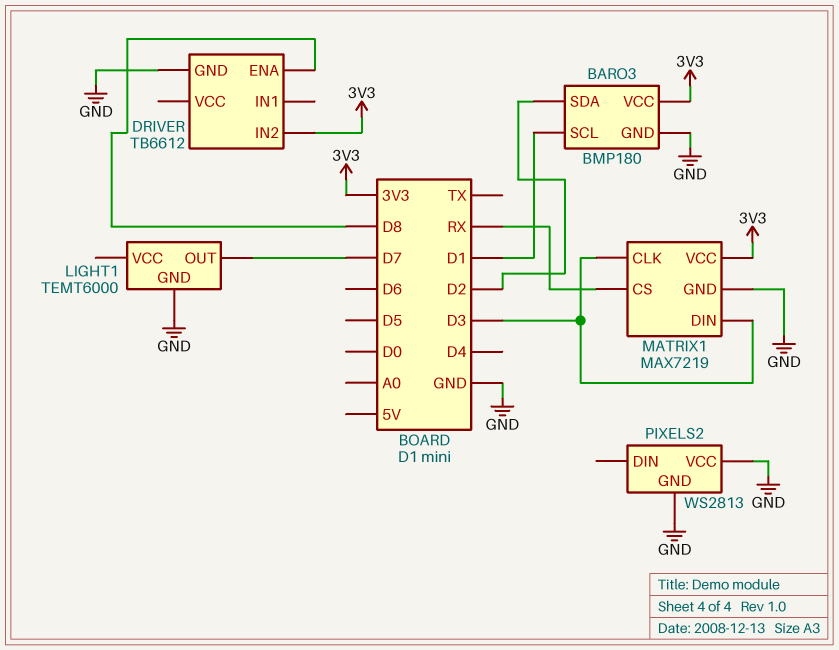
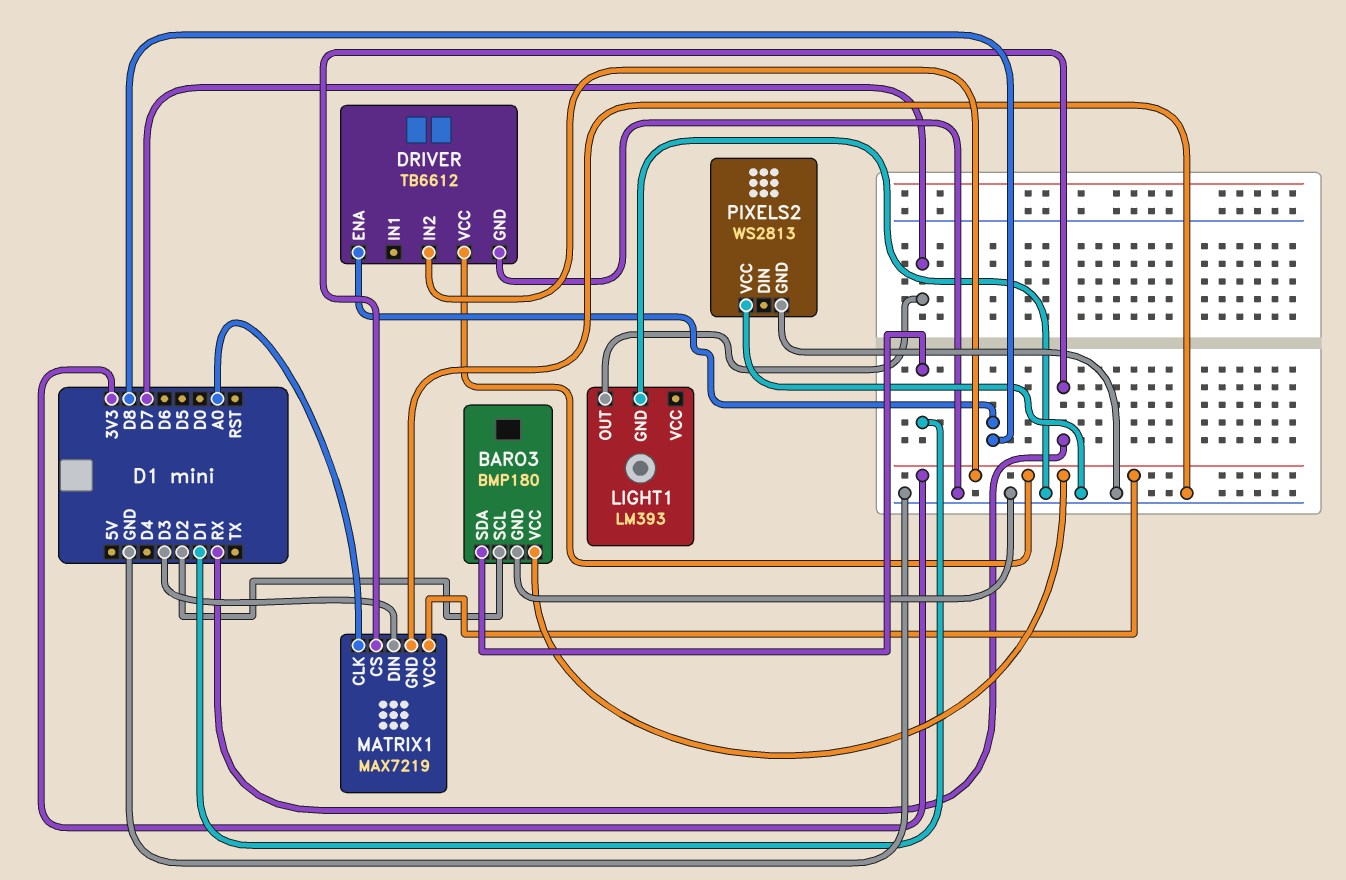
BARO3 pin SCL: D1 -> D2
BARO3 pin SDA: D2 -> D1
DRIVER pin VCC: none -> 3V3
LIGHT1: TEMT6000 -> LM393
MATRIX1 pin CLK: D3 -> A0

